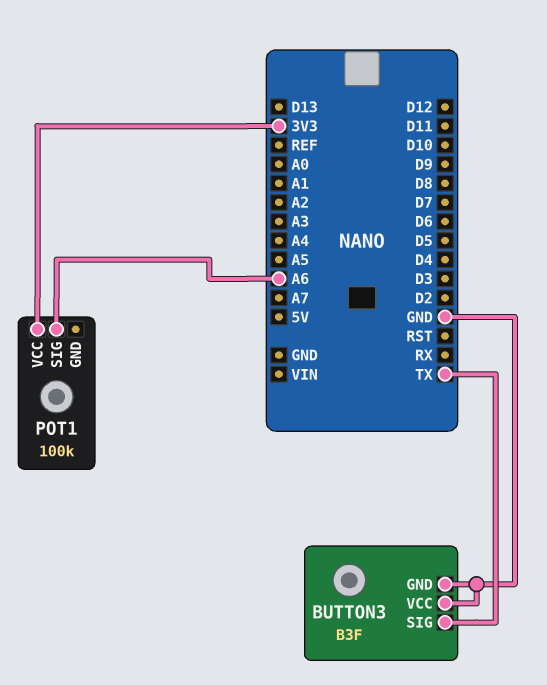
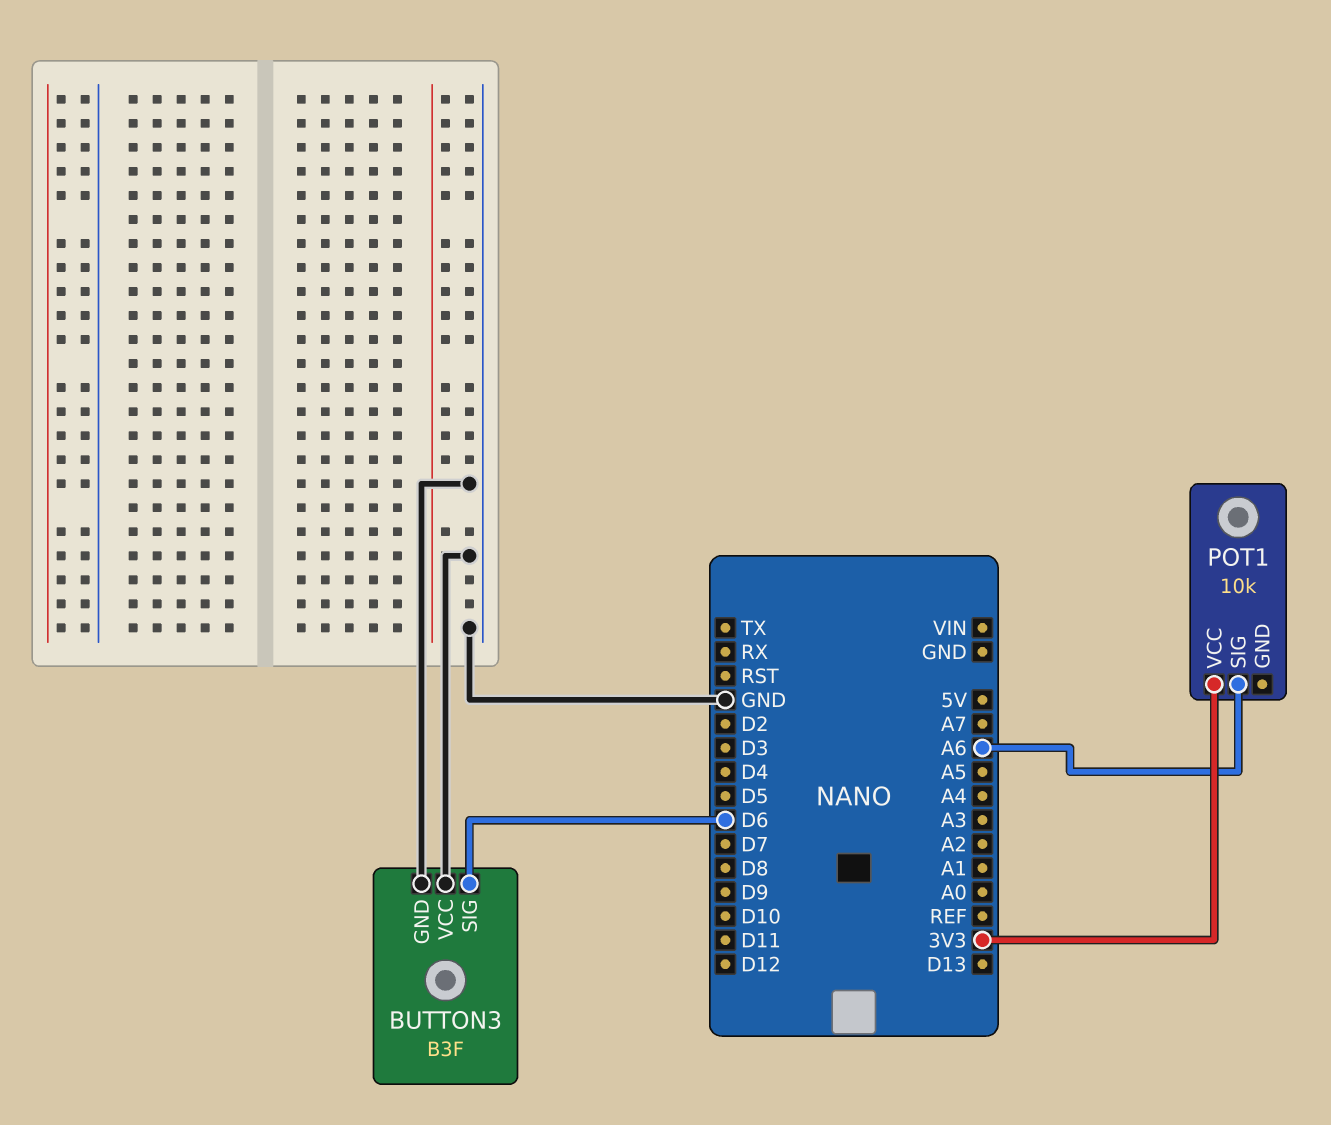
BUTTON3 pin SIG: TX -> D6
POT1: 100k -> 10k

